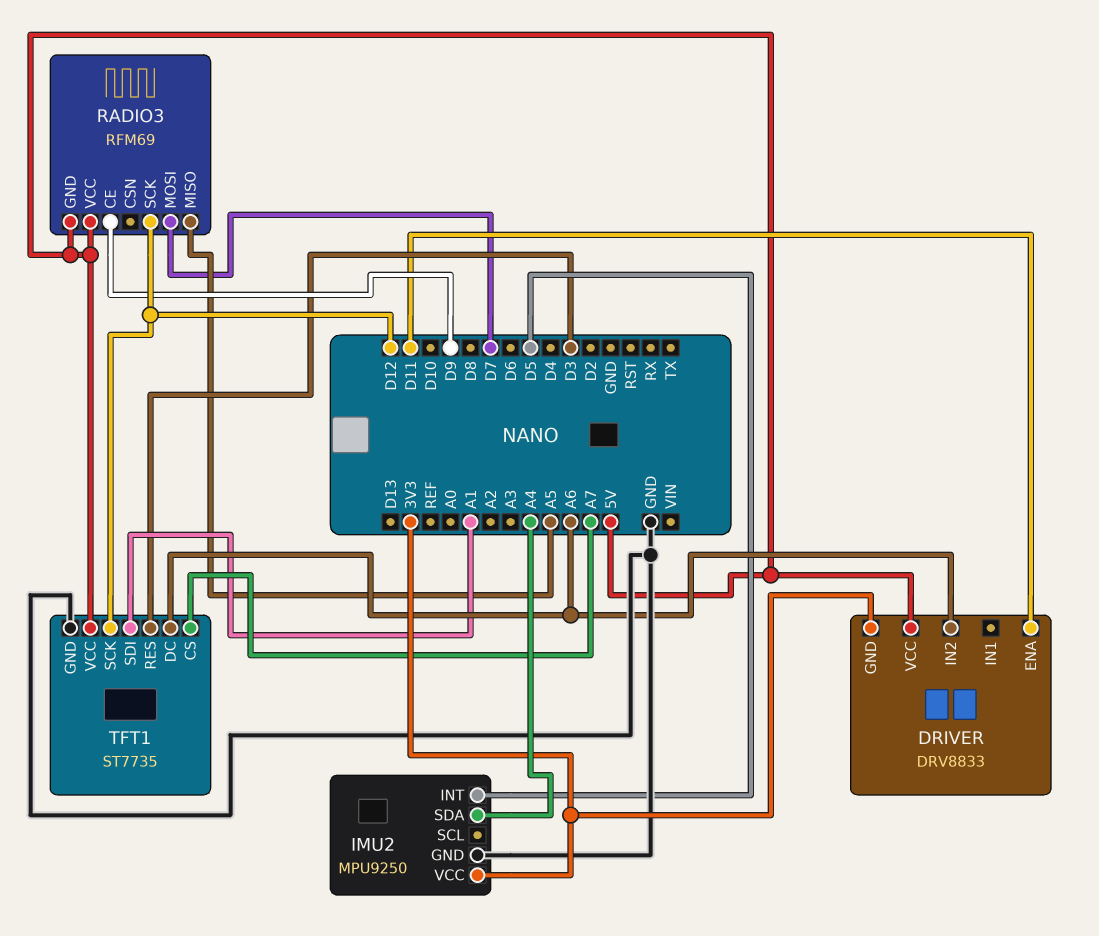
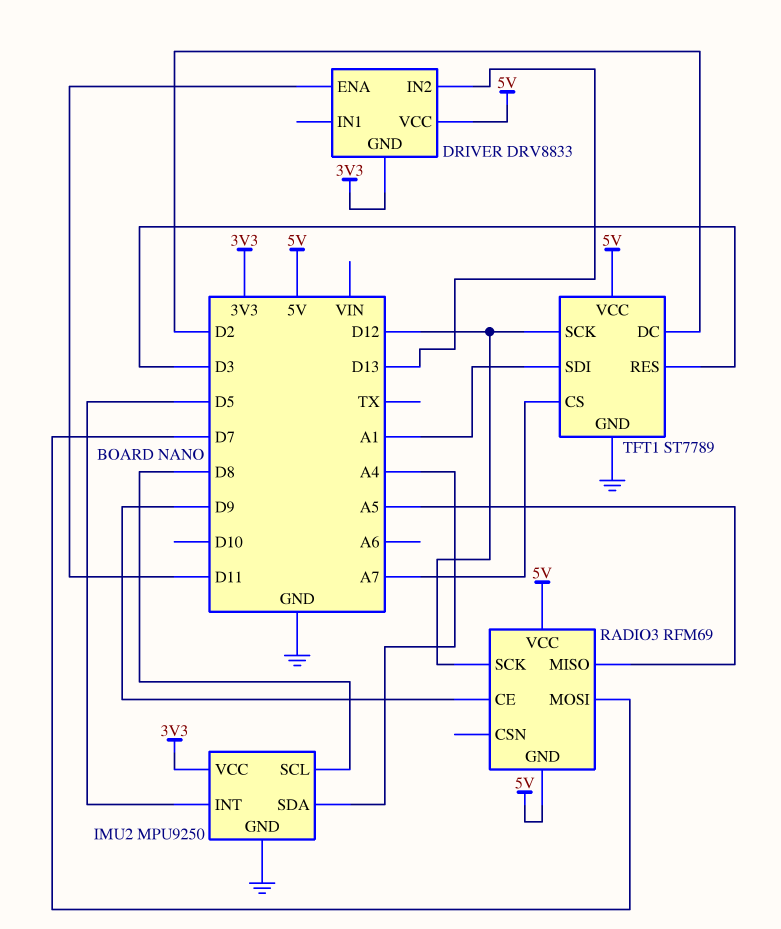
DRIVER pin IN2: A6 -> D13
IMU2 pin SCL: none -> D8
TFT1: ST7735 -> ST7789
TFT1 pin DC: A6 -> D2

